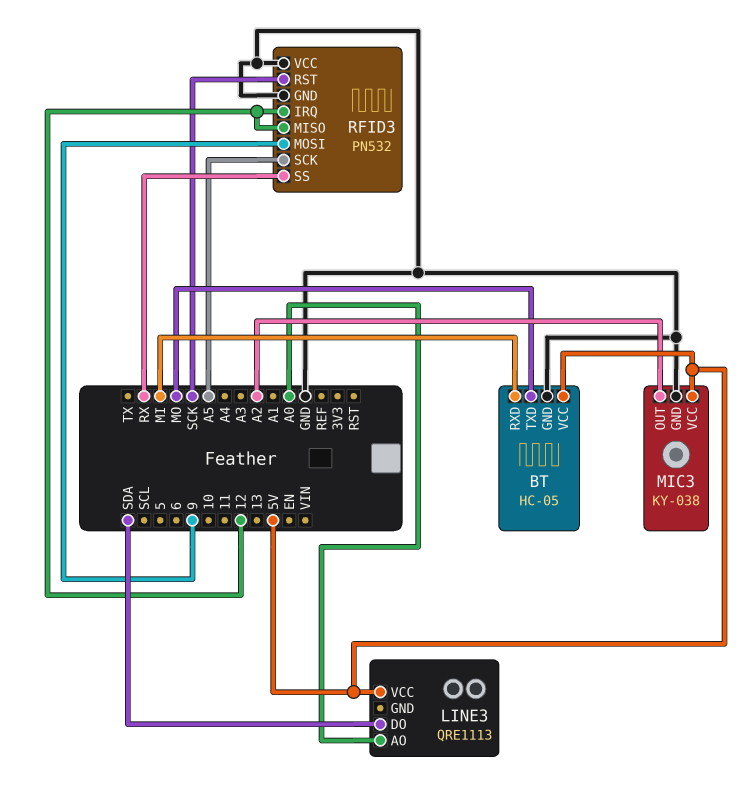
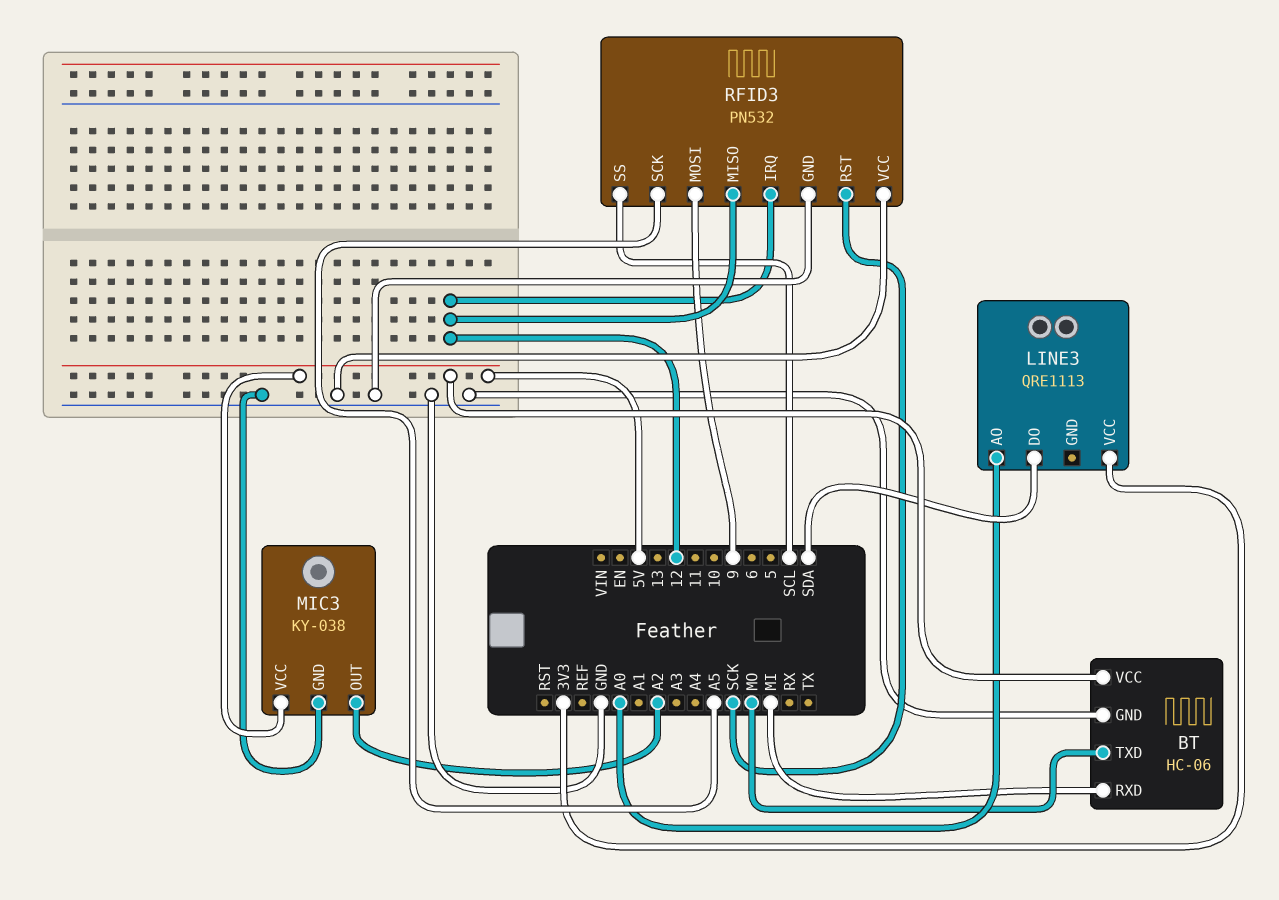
BT: HC-05 -> HC-06
LINE3 pin VCC: 5V -> 3V3
RFID3 pin SS: RX -> SCL

